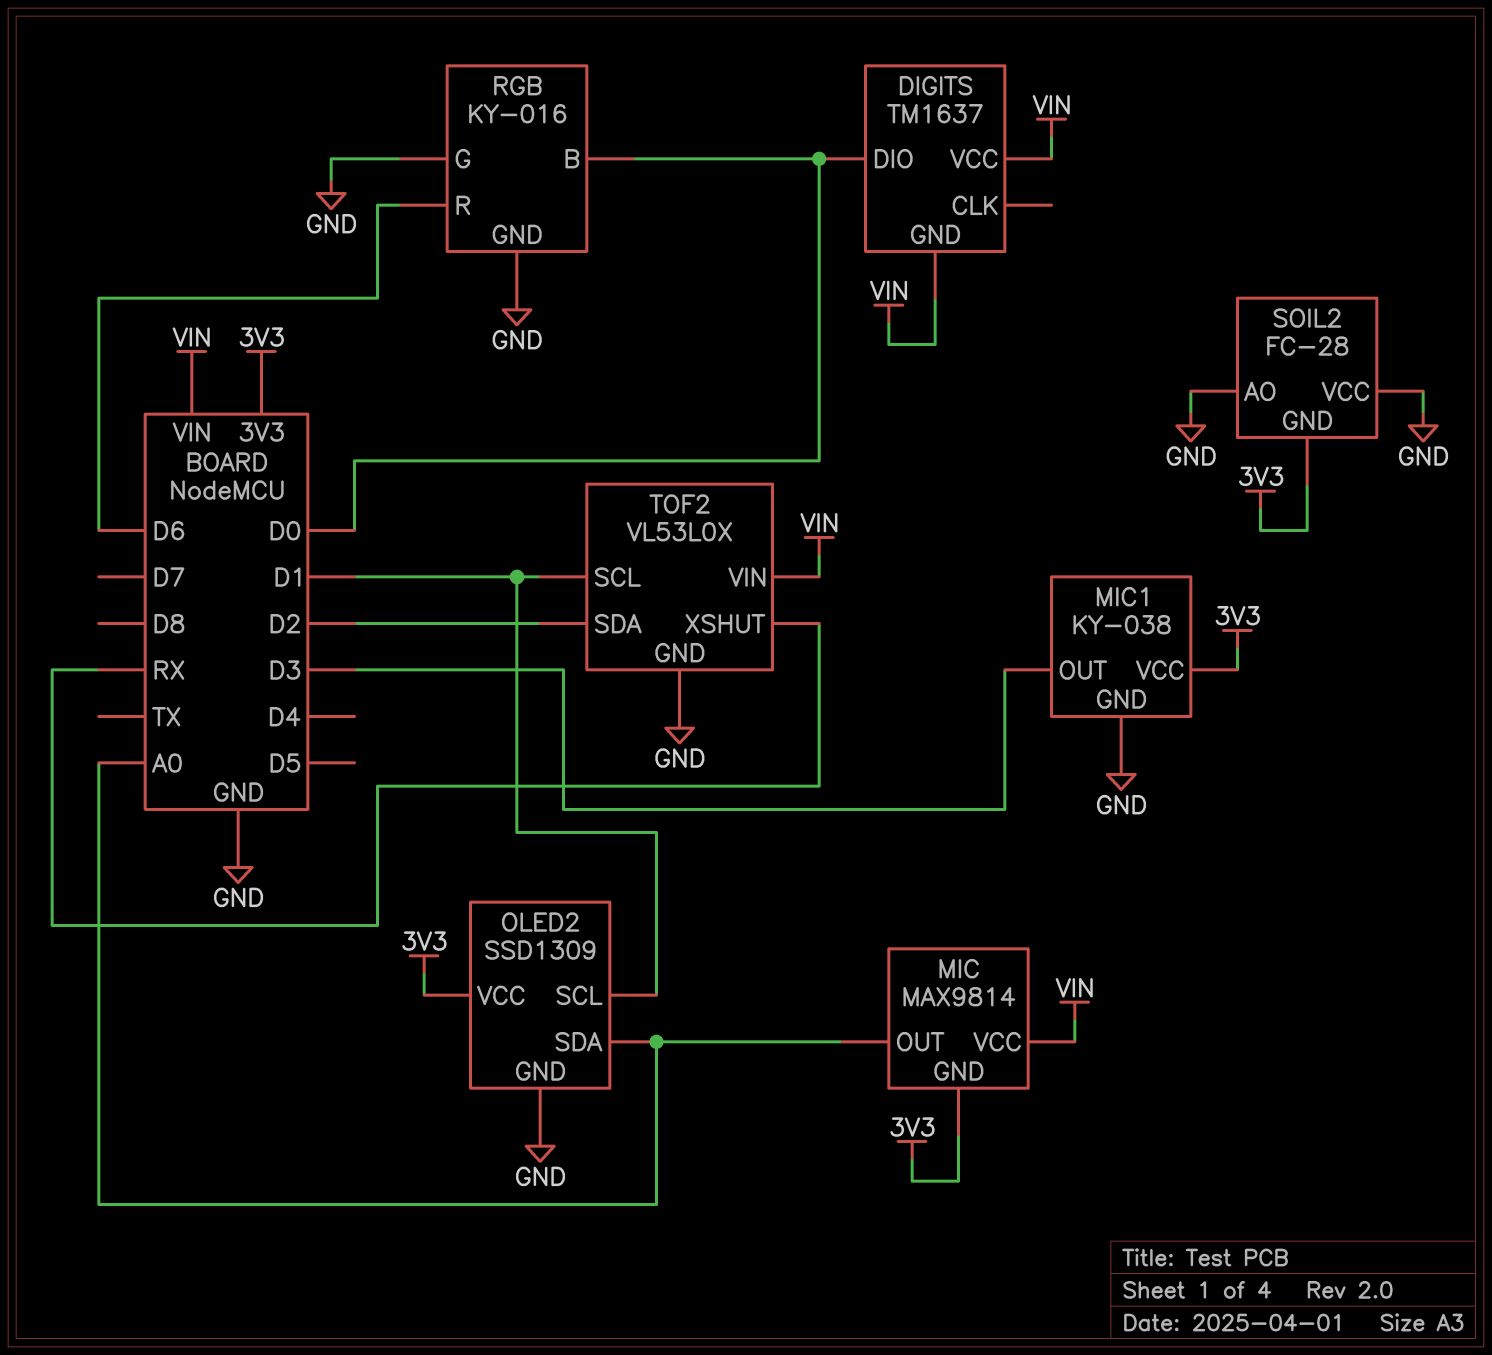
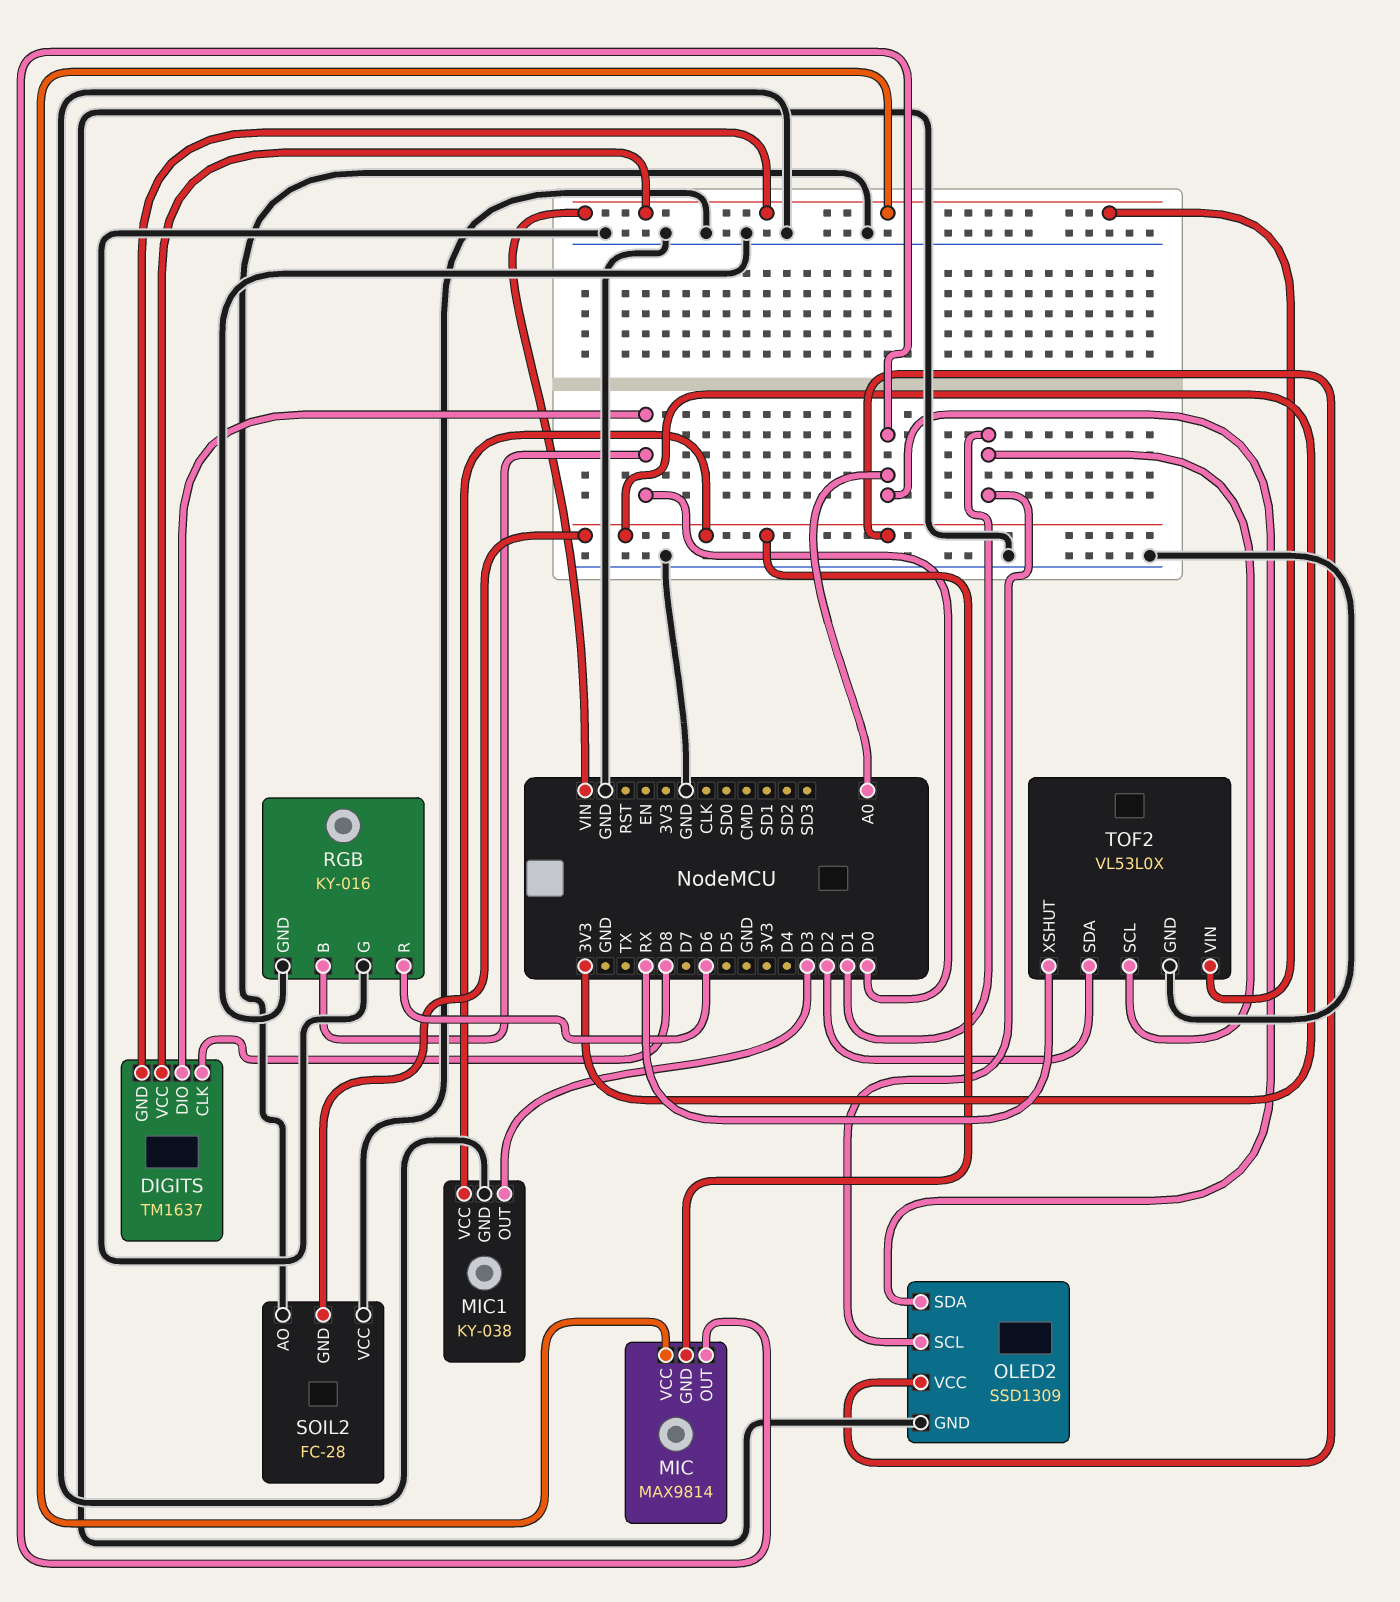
DIGITS pin CLK: none -> D8

